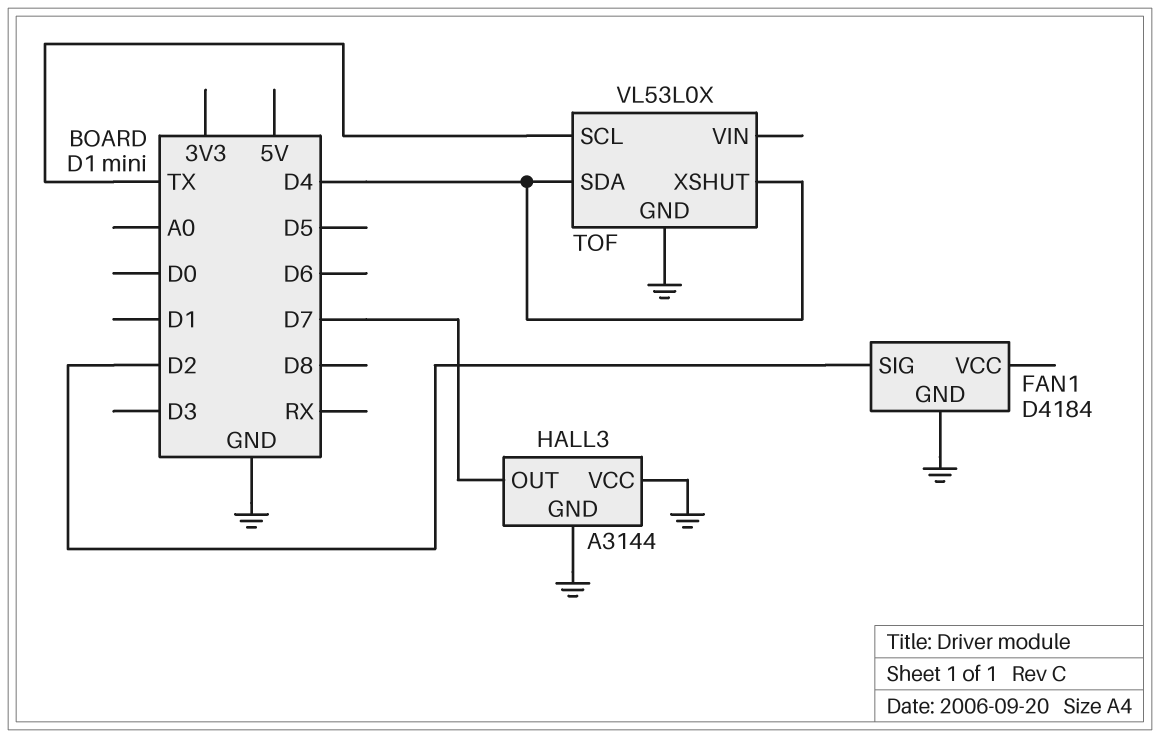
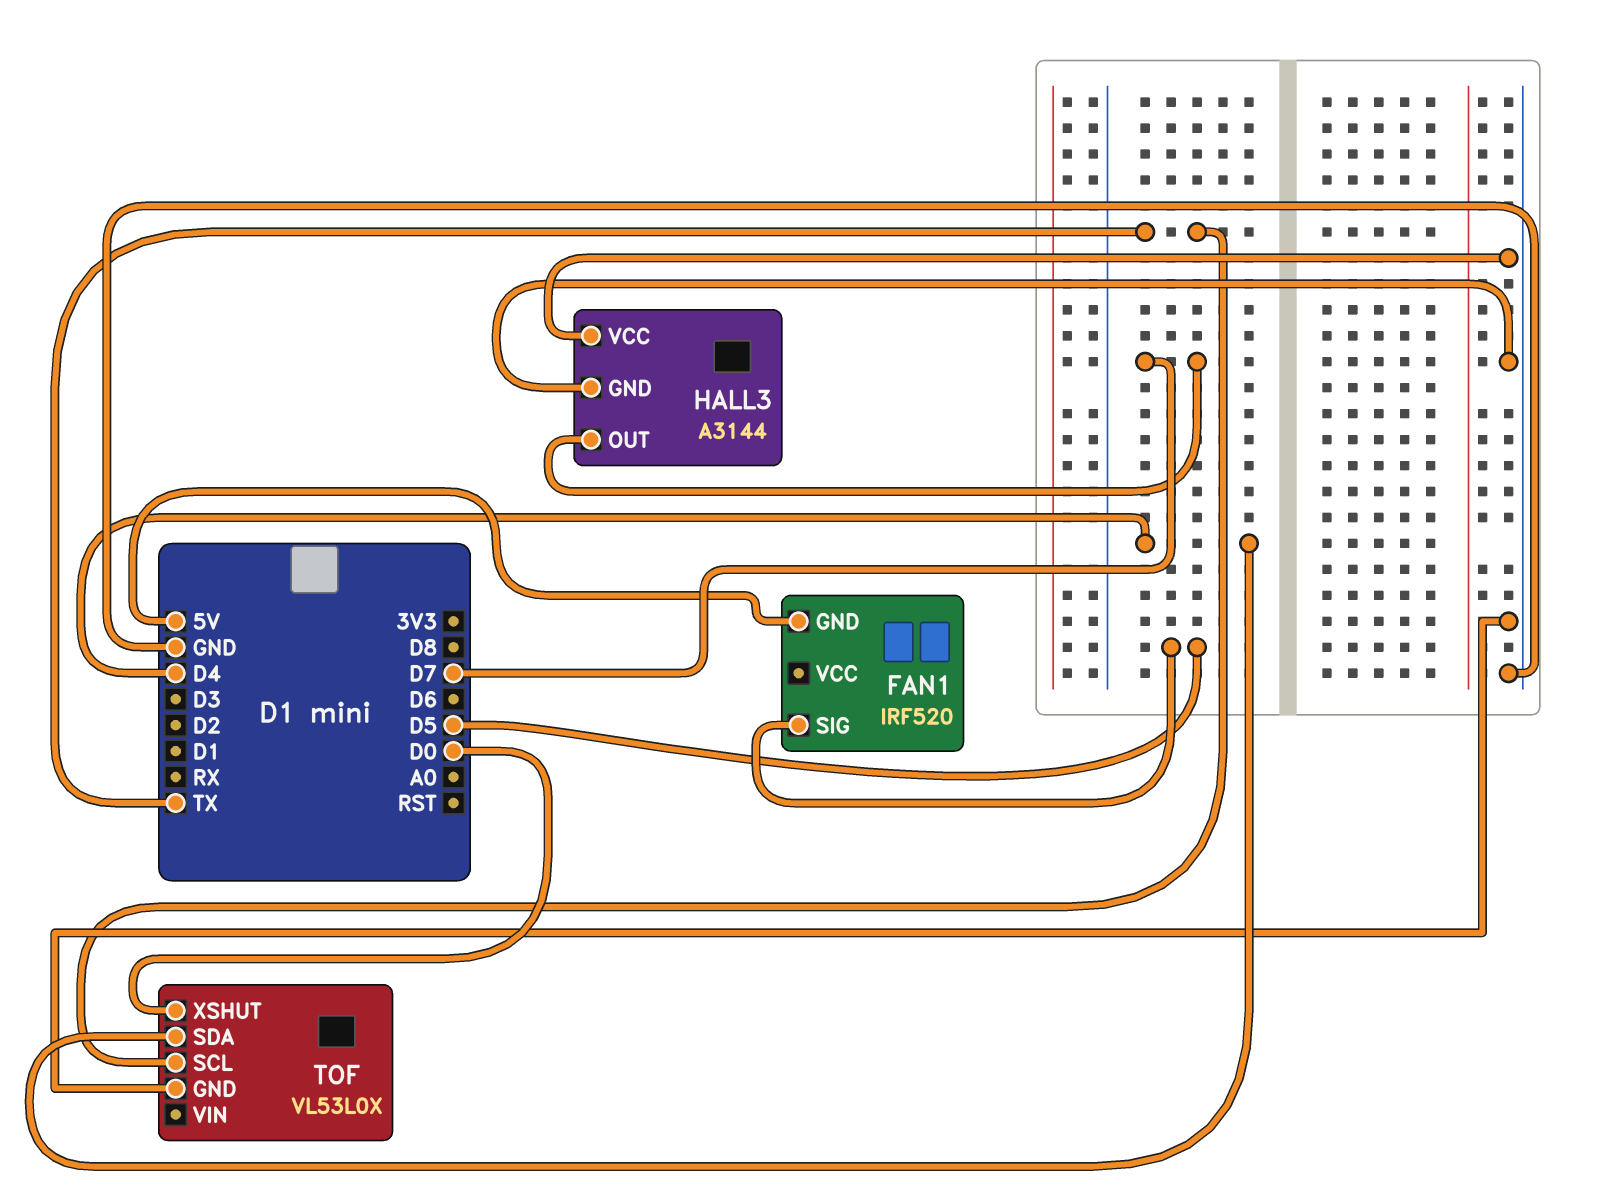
FAN1: D4184 -> IRF520
FAN1 pin GND: GND -> 5V
FAN1 pin SIG: D2 -> D5
TOF pin XSHUT: D4 -> D0

